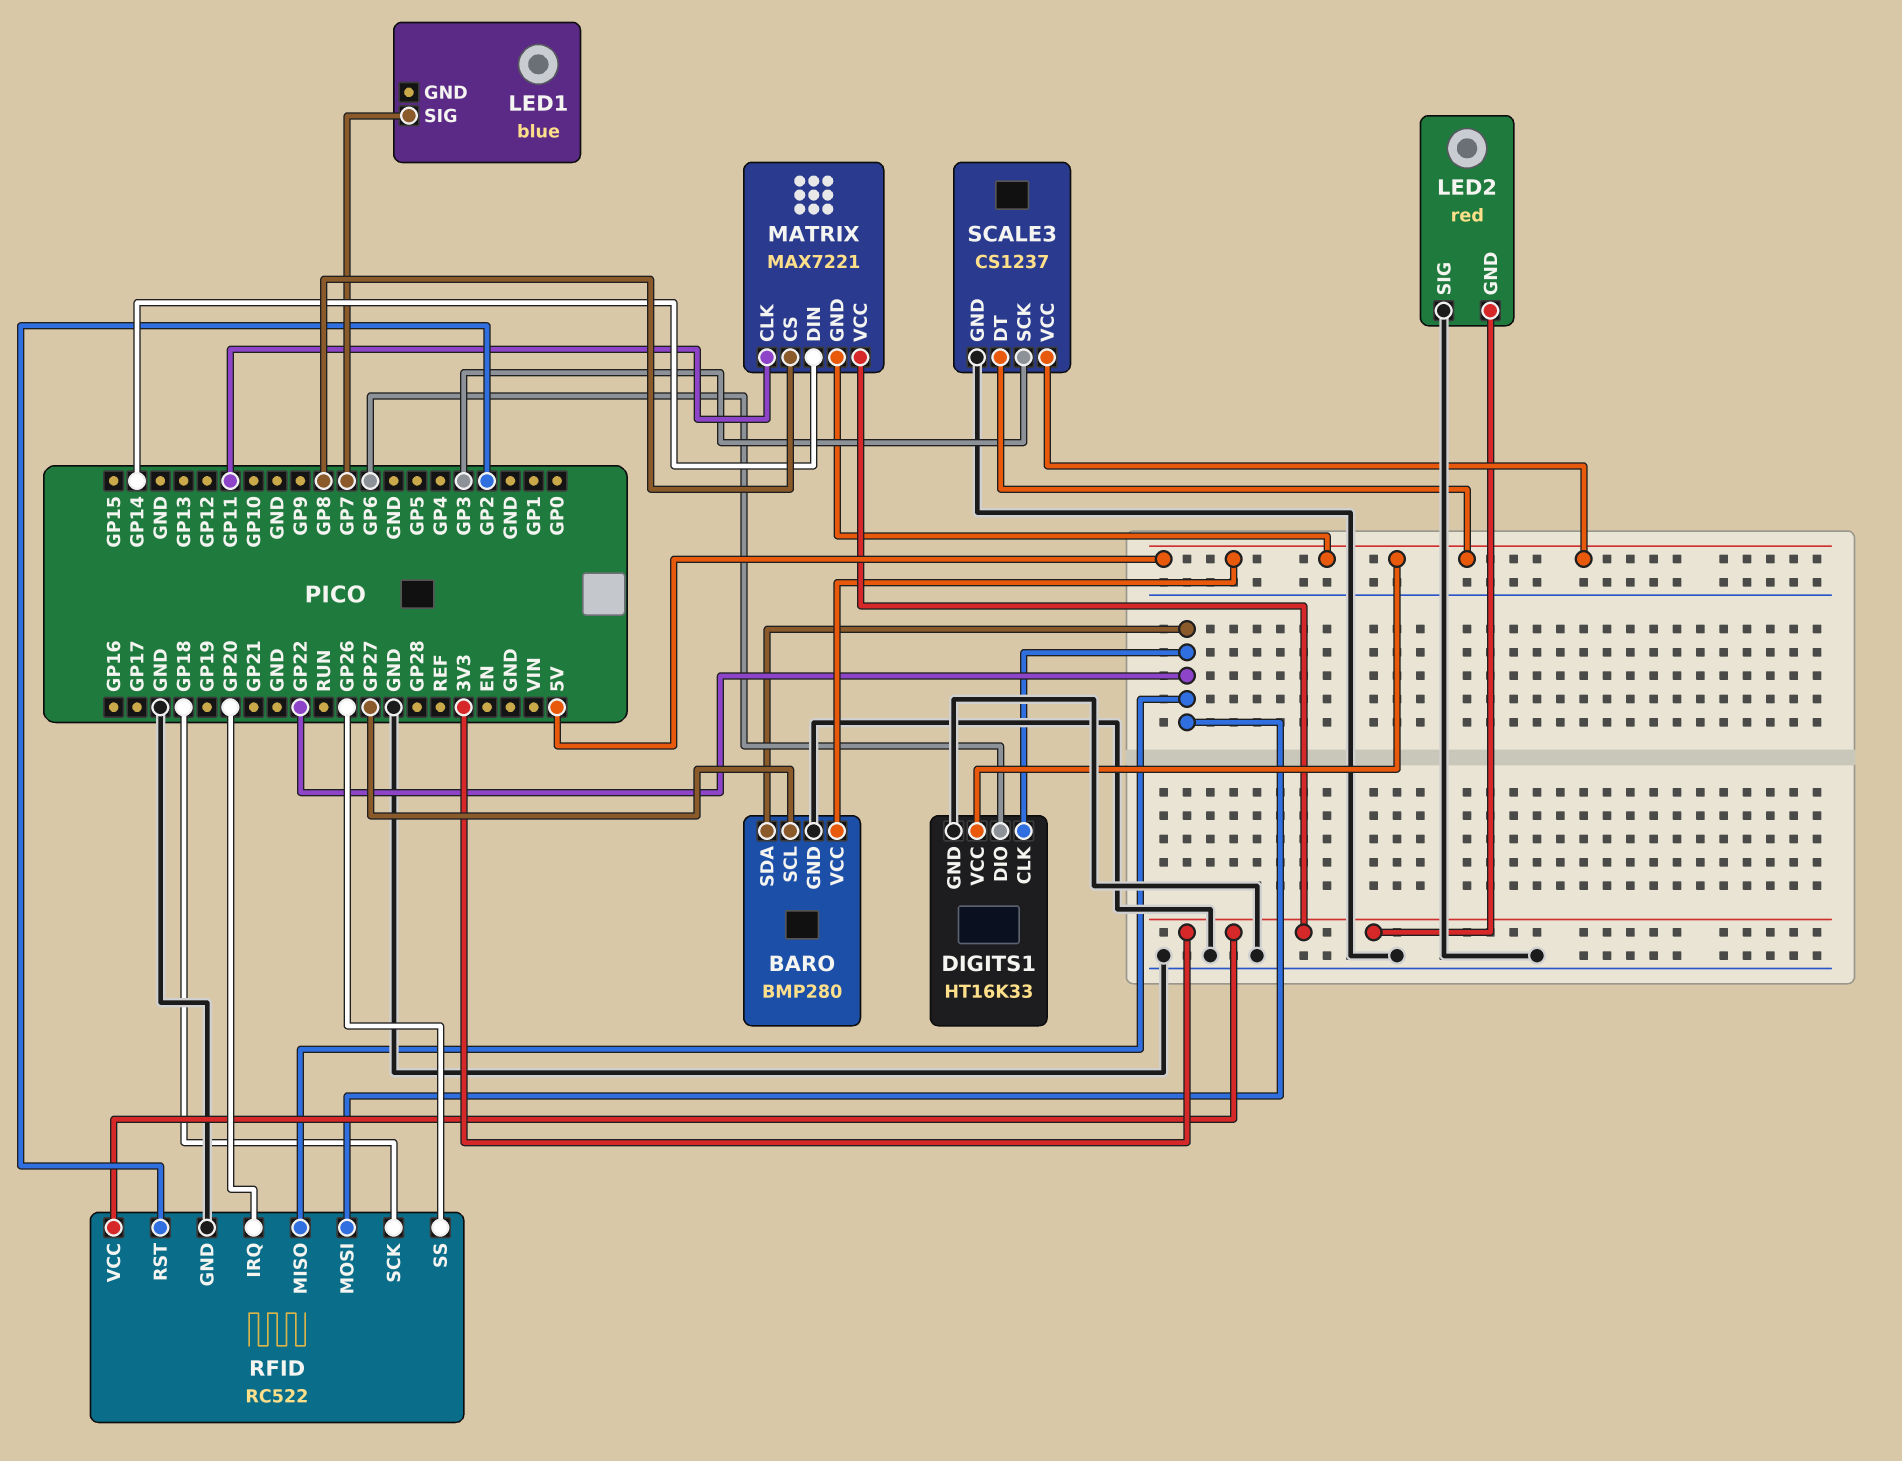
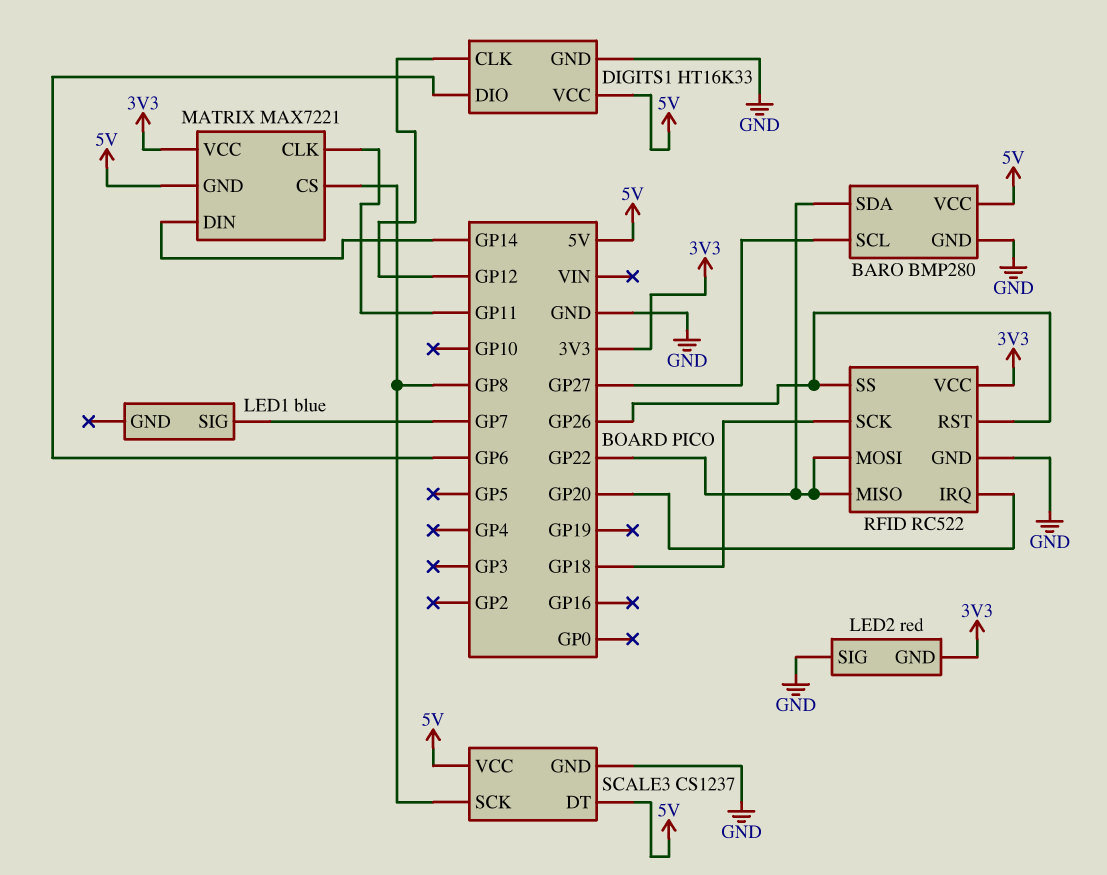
DIGITS1 pin CLK: GP22 -> GP12
RFID pin RST: GP2 -> GP26
SCALE3 pin SCK: GP3 -> GP8

